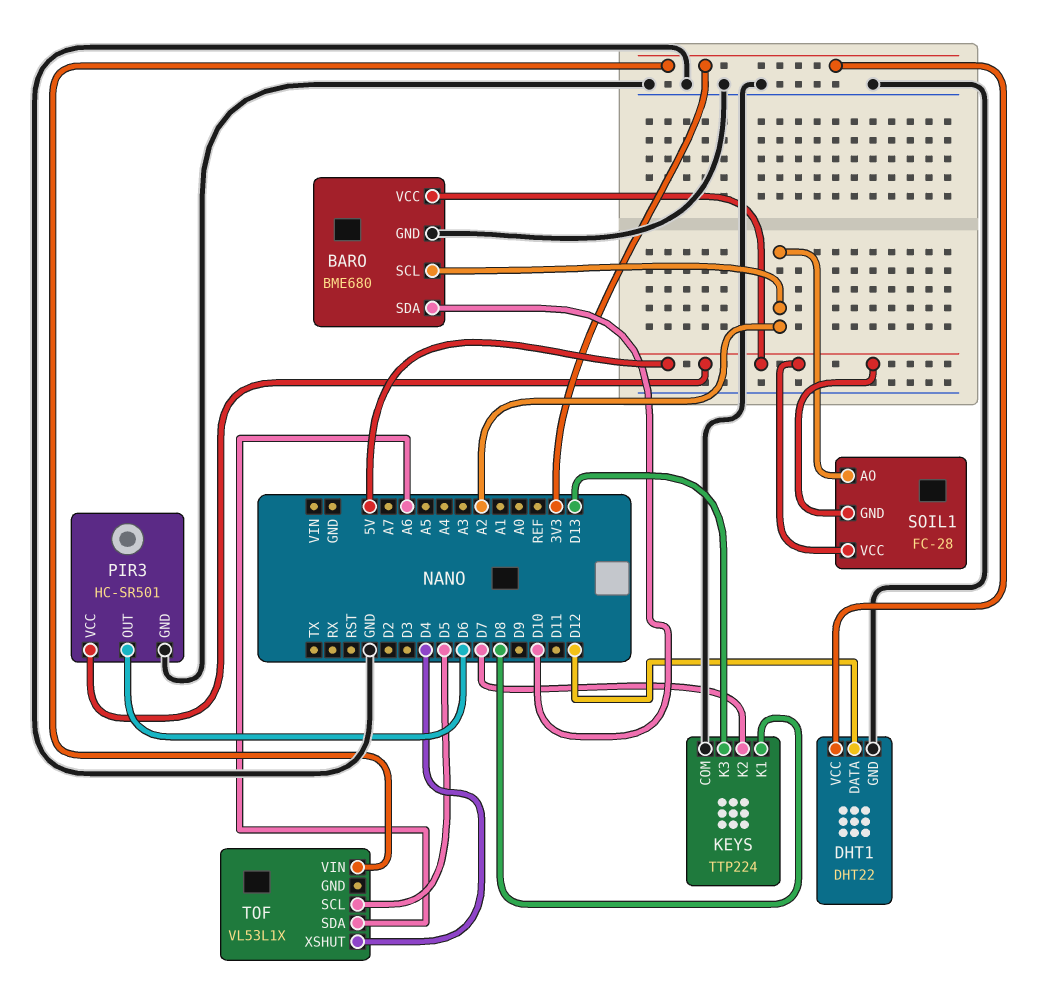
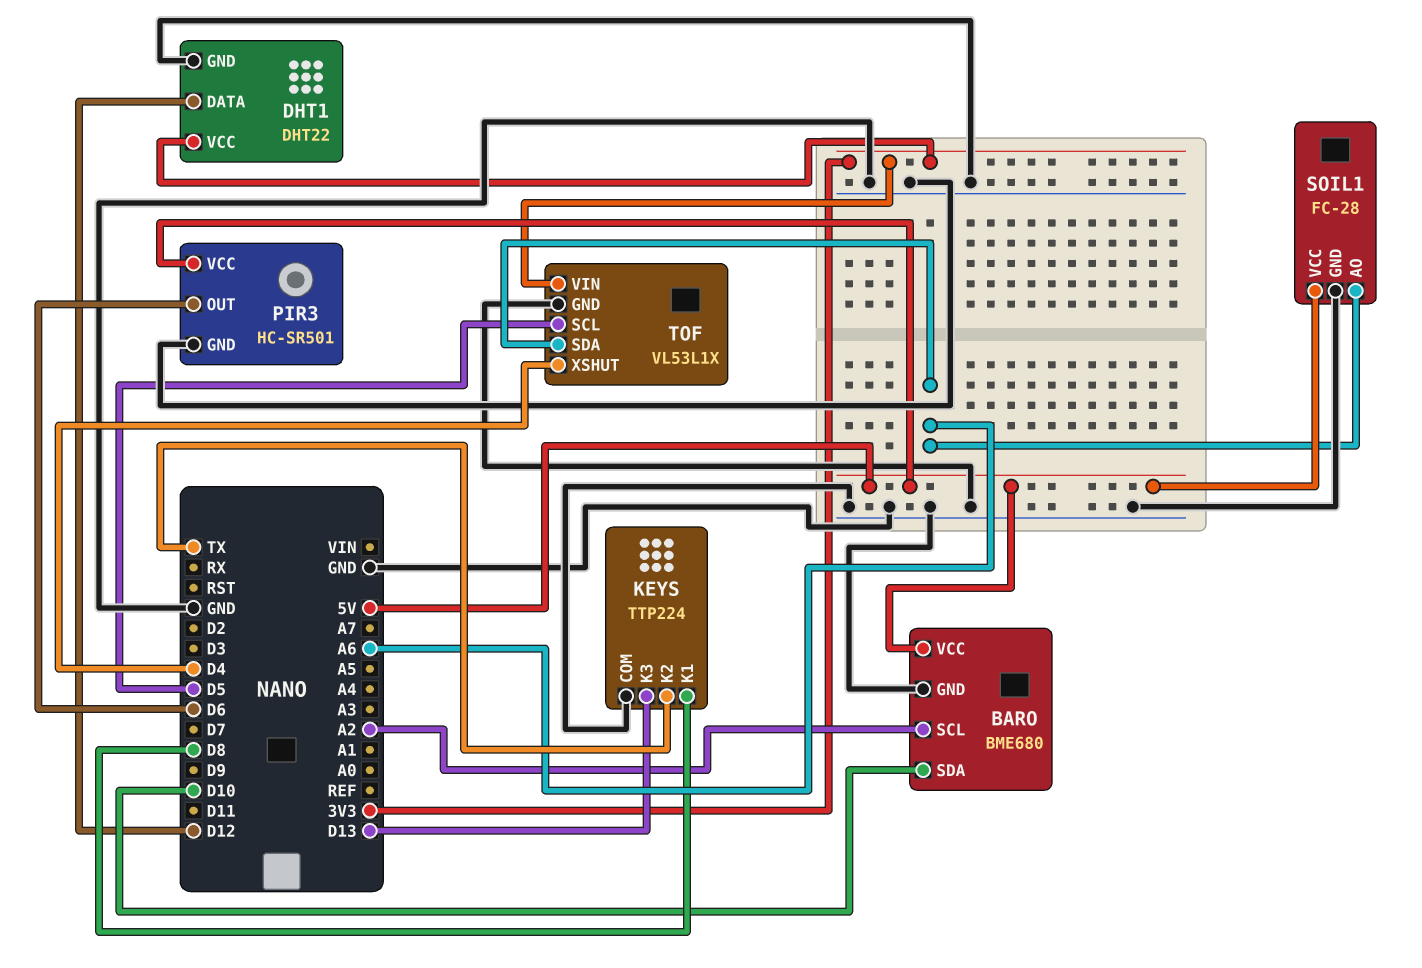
KEYS pin K2: D7 -> TX
SOIL1 pin AO: A2 -> A6
SOIL1 pin GND: 5V -> GND
TOF pin GND: none -> GND

